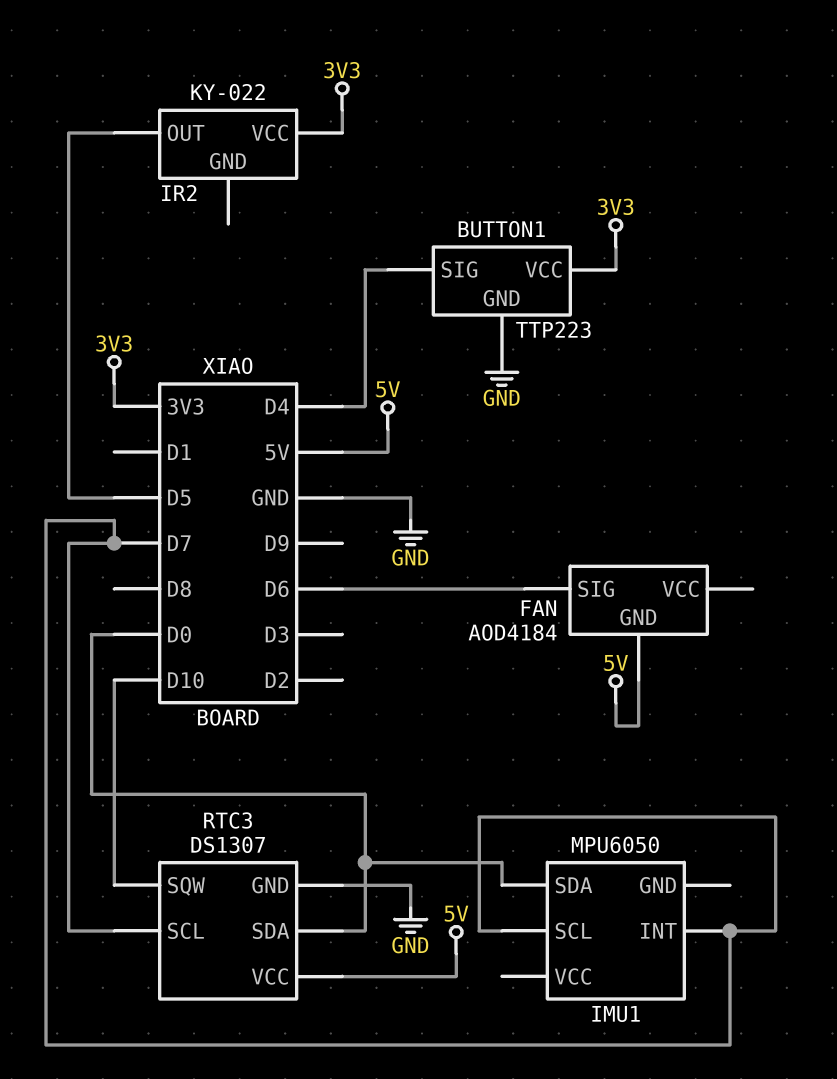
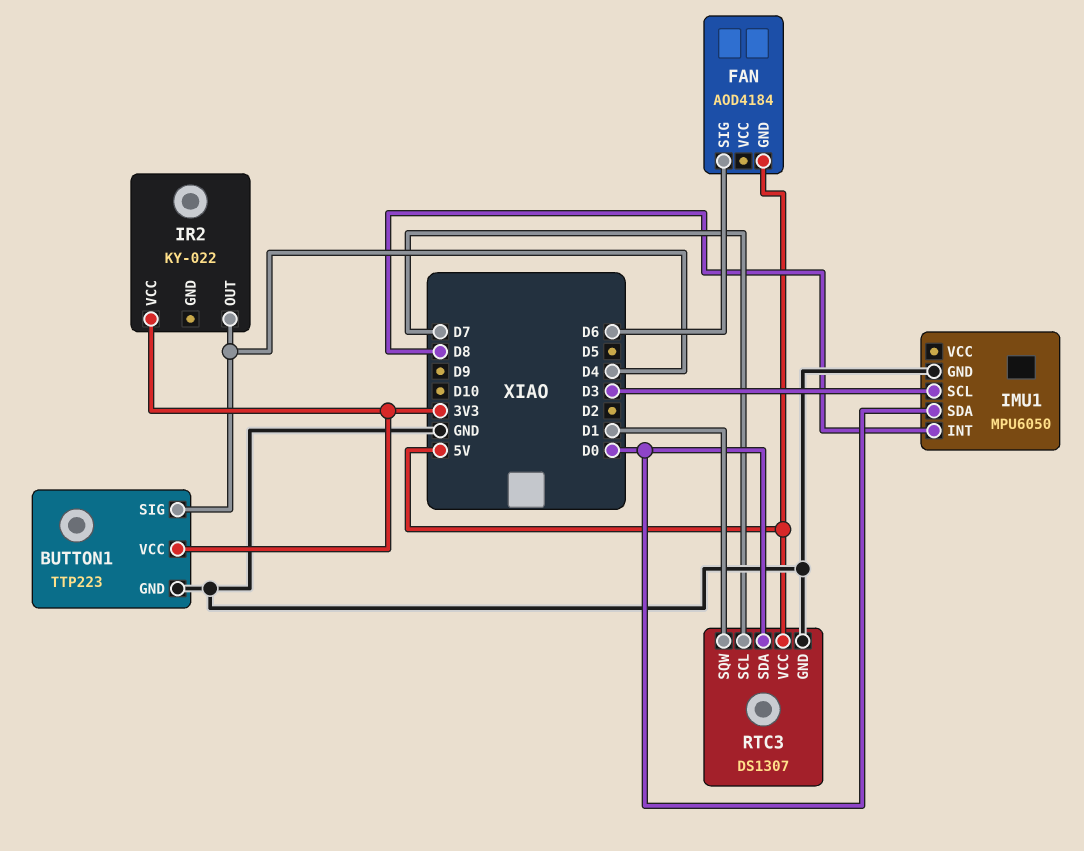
IMU1 pin GND: none -> GND
IMU1 pin INT: D7 -> D8
IMU1 pin SCL: D7 -> D3
IR2 pin OUT: D5 -> D4
RTC3 pin SQW: D10 -> D1

